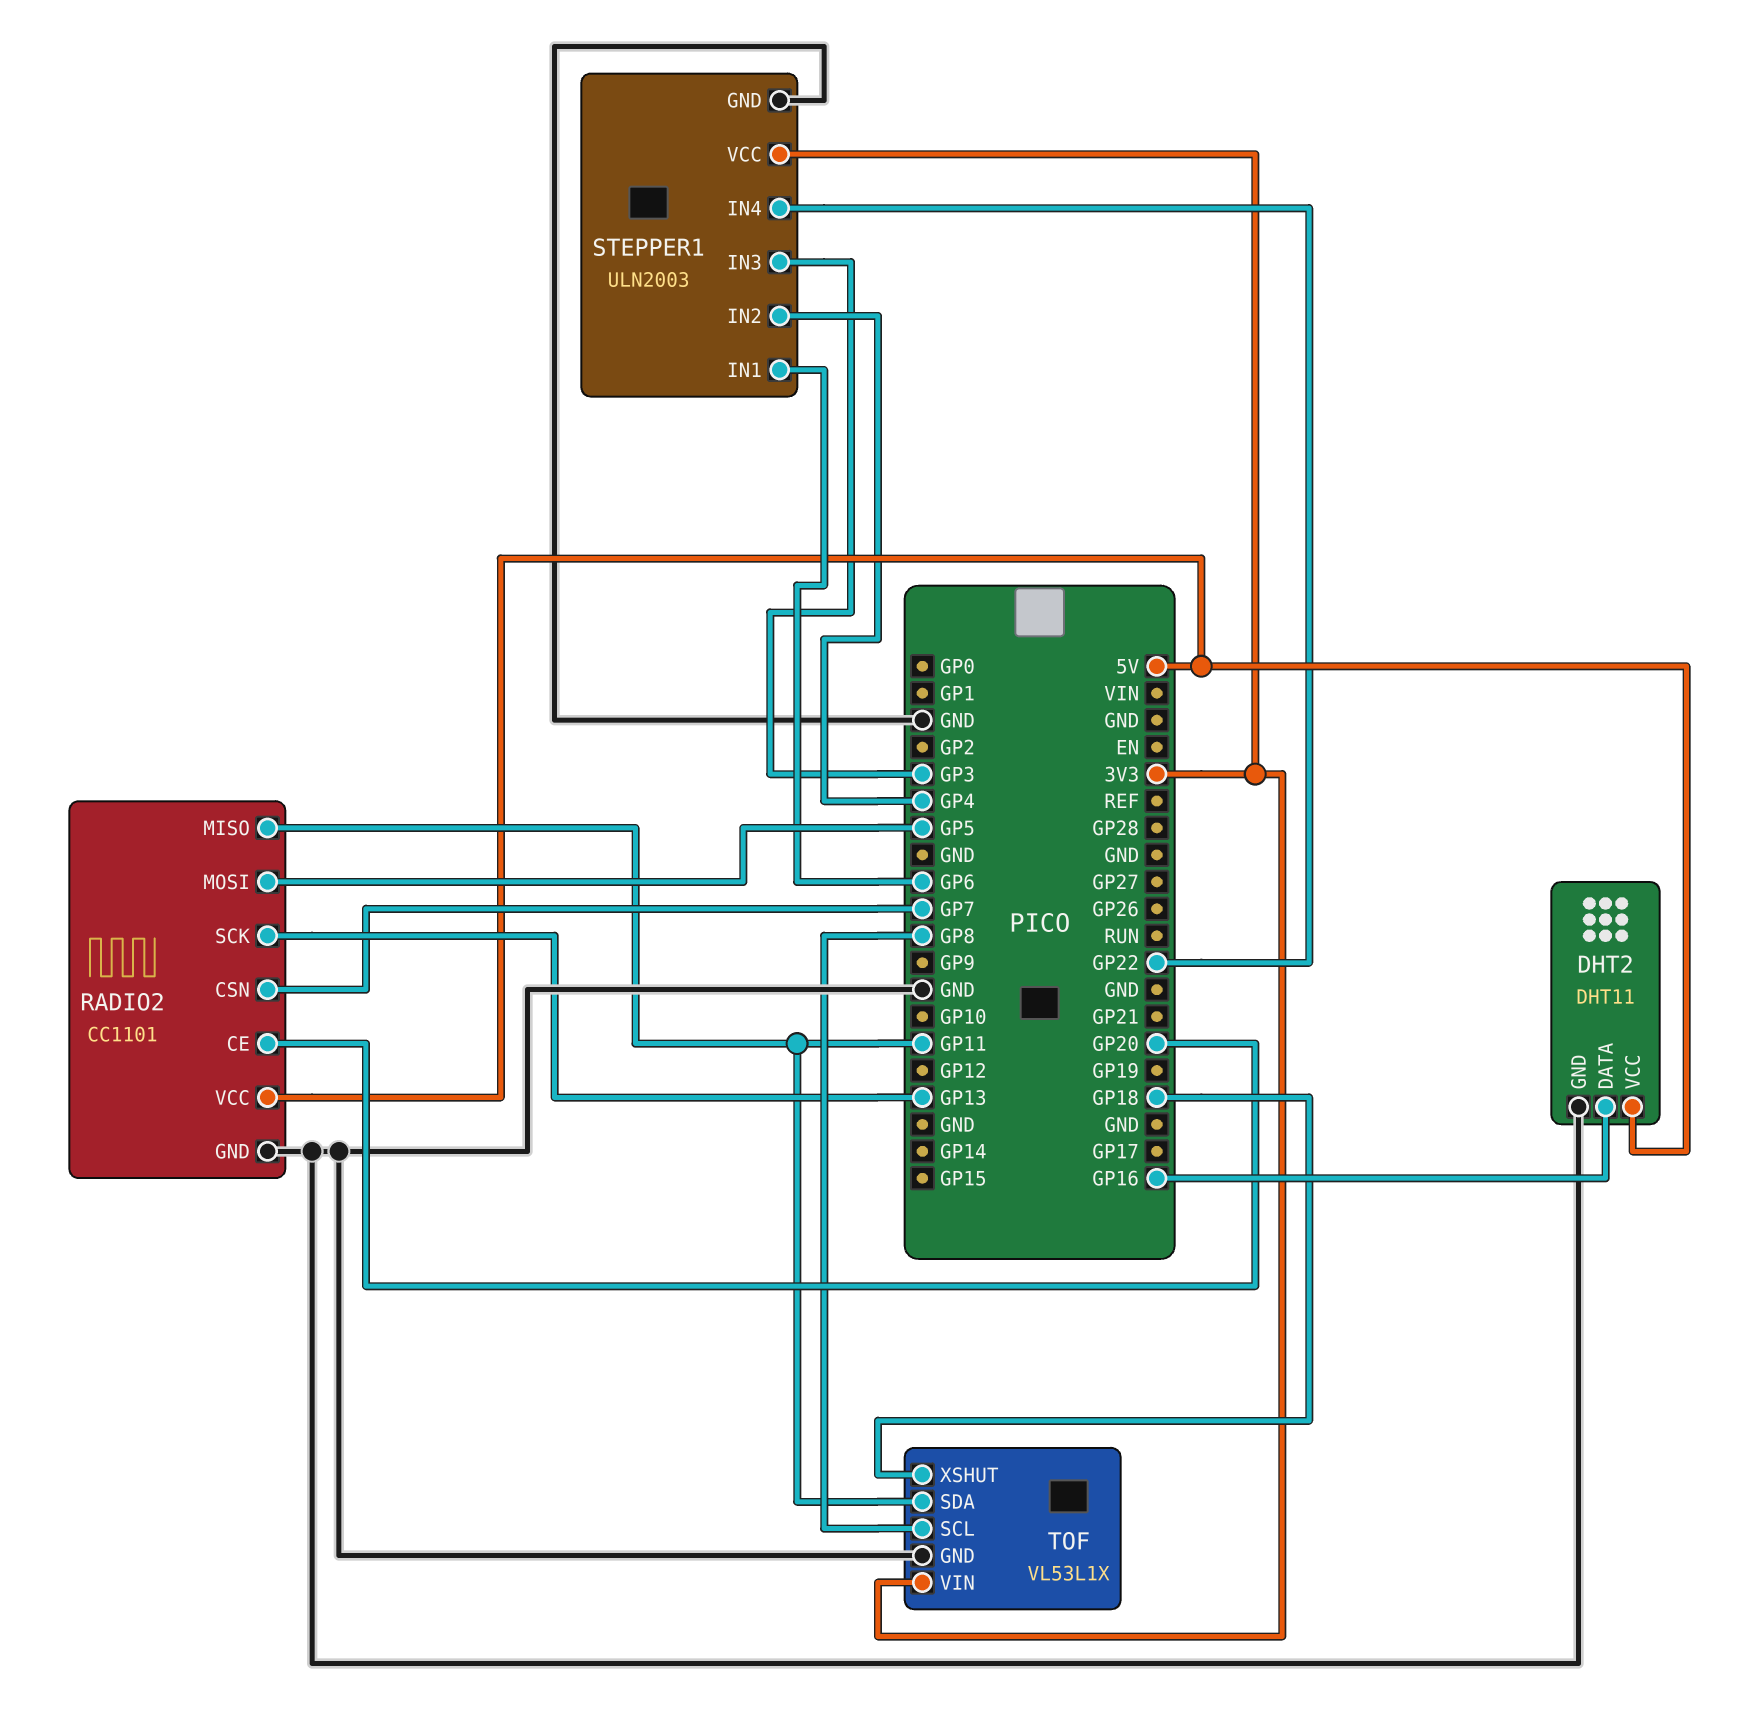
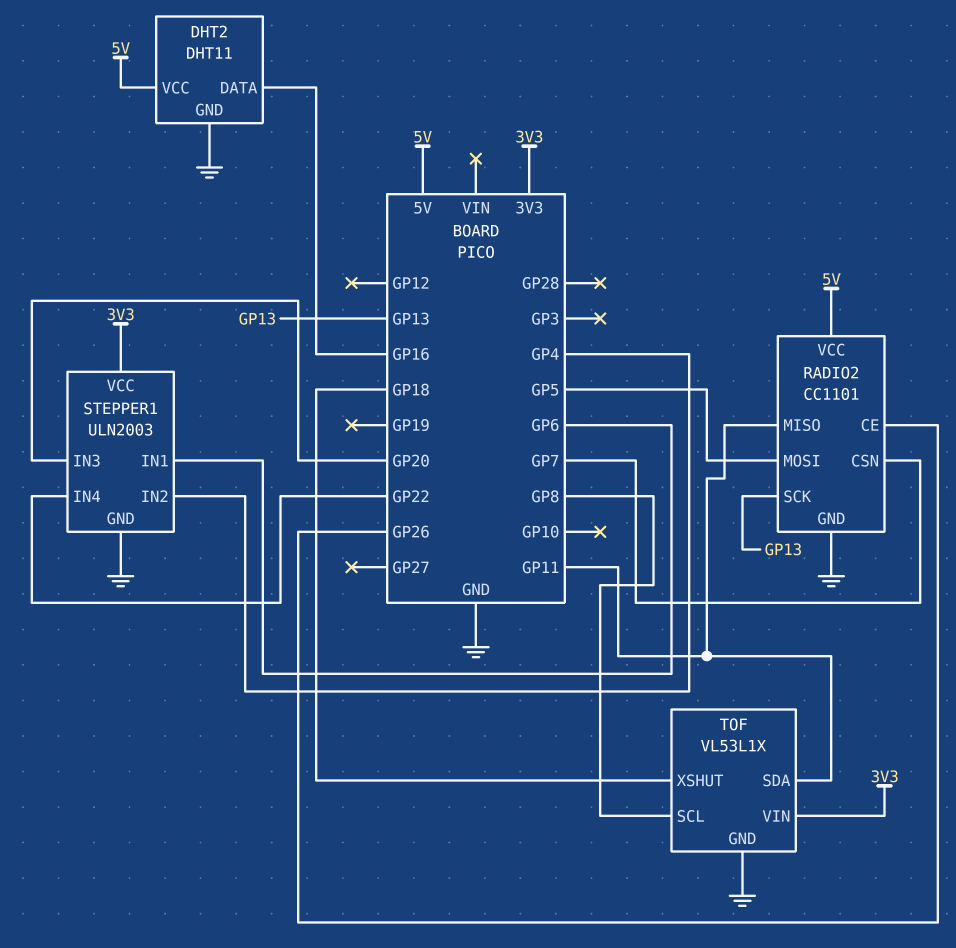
RADIO2 pin CE: GP20 -> GP26
STEPPER1 pin IN3: GP3 -> GP20

